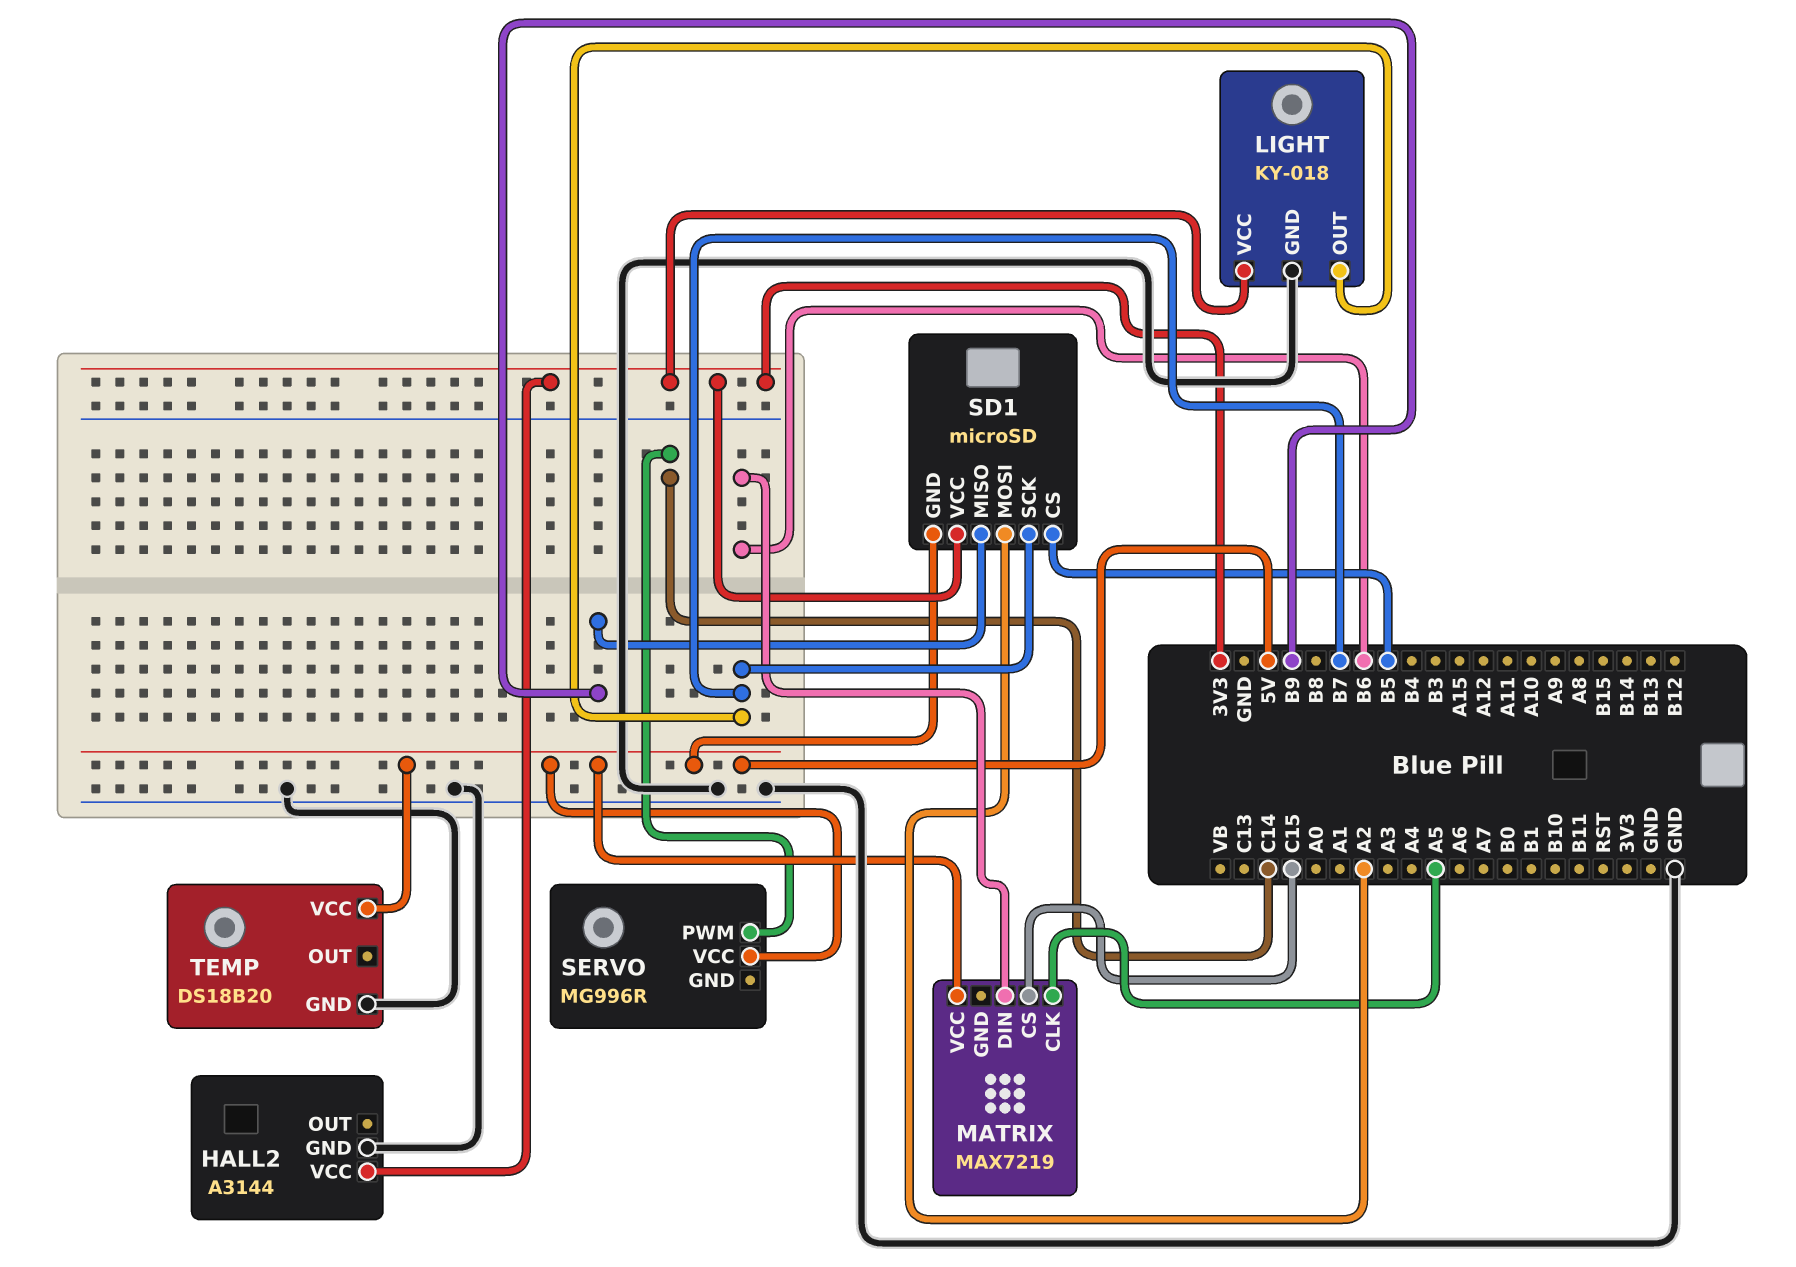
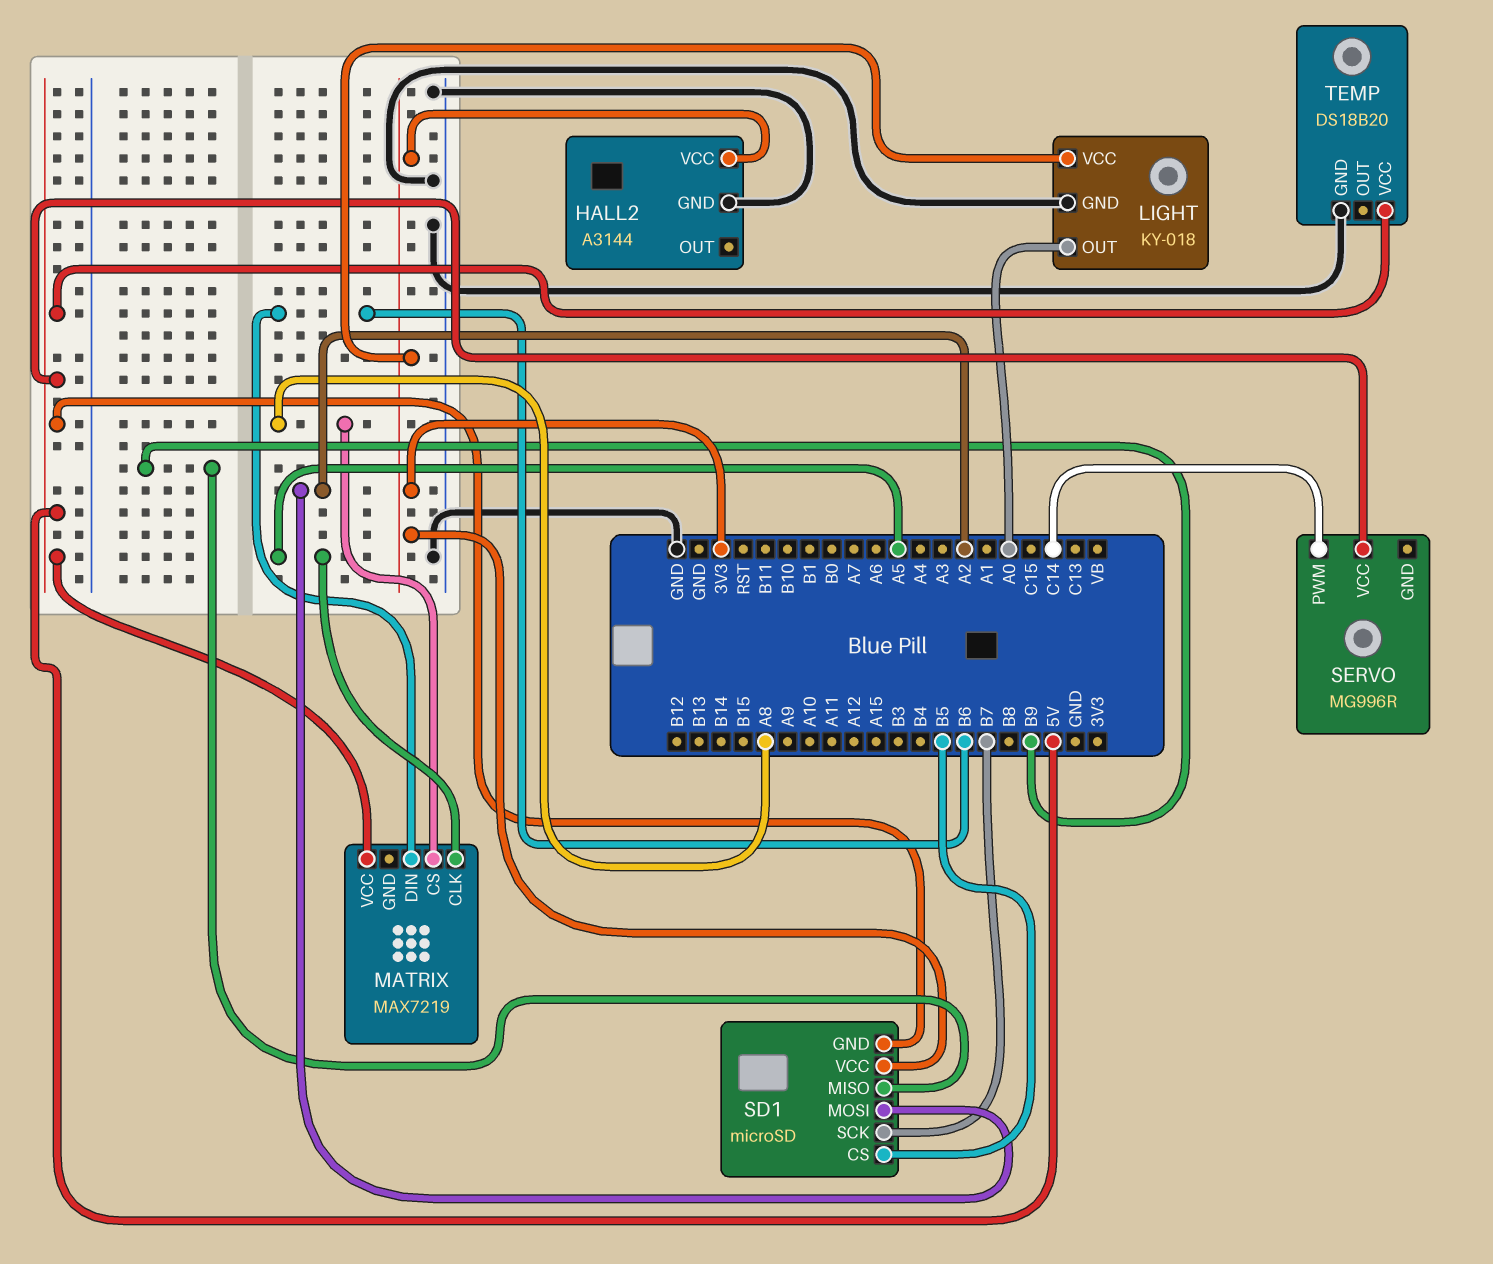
LIGHT pin OUT: B7 -> A0
MATRIX pin CS: C15 -> A8

